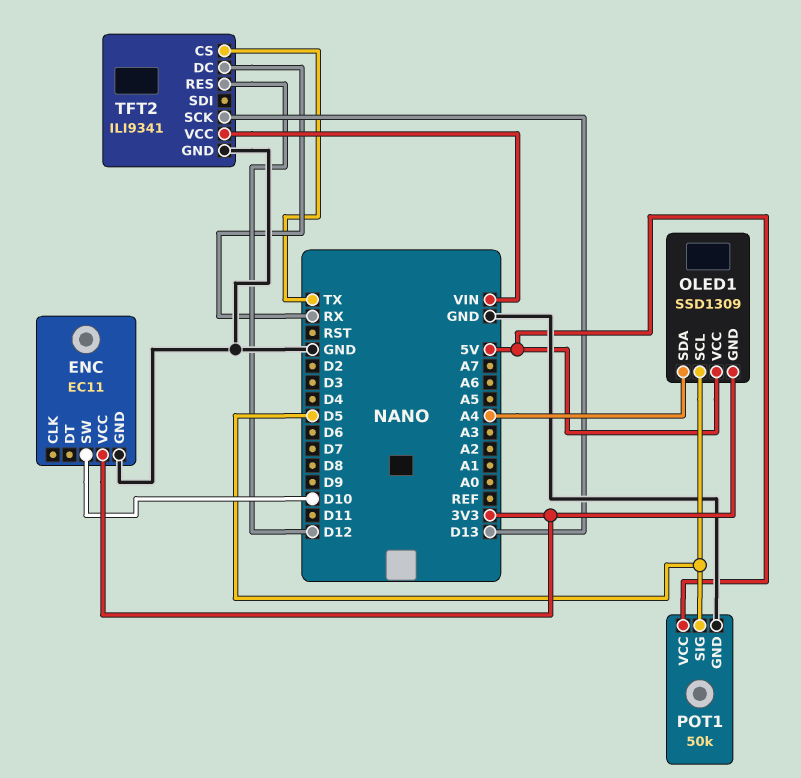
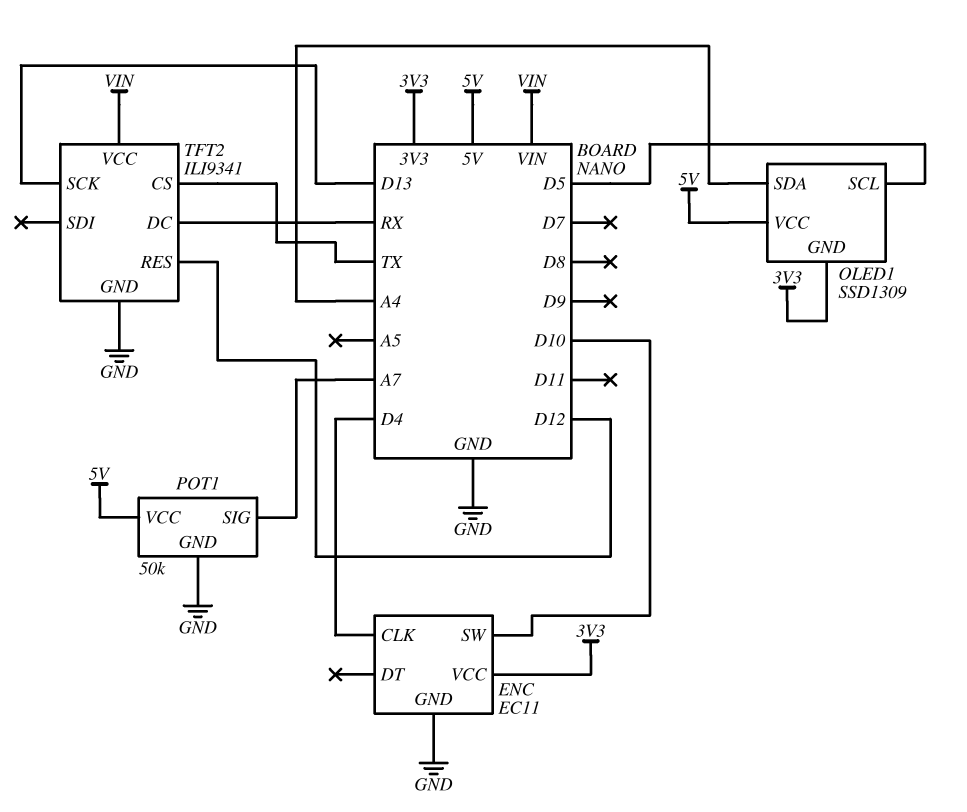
ENC pin CLK: none -> D4
POT1 pin SIG: D5 -> A7

